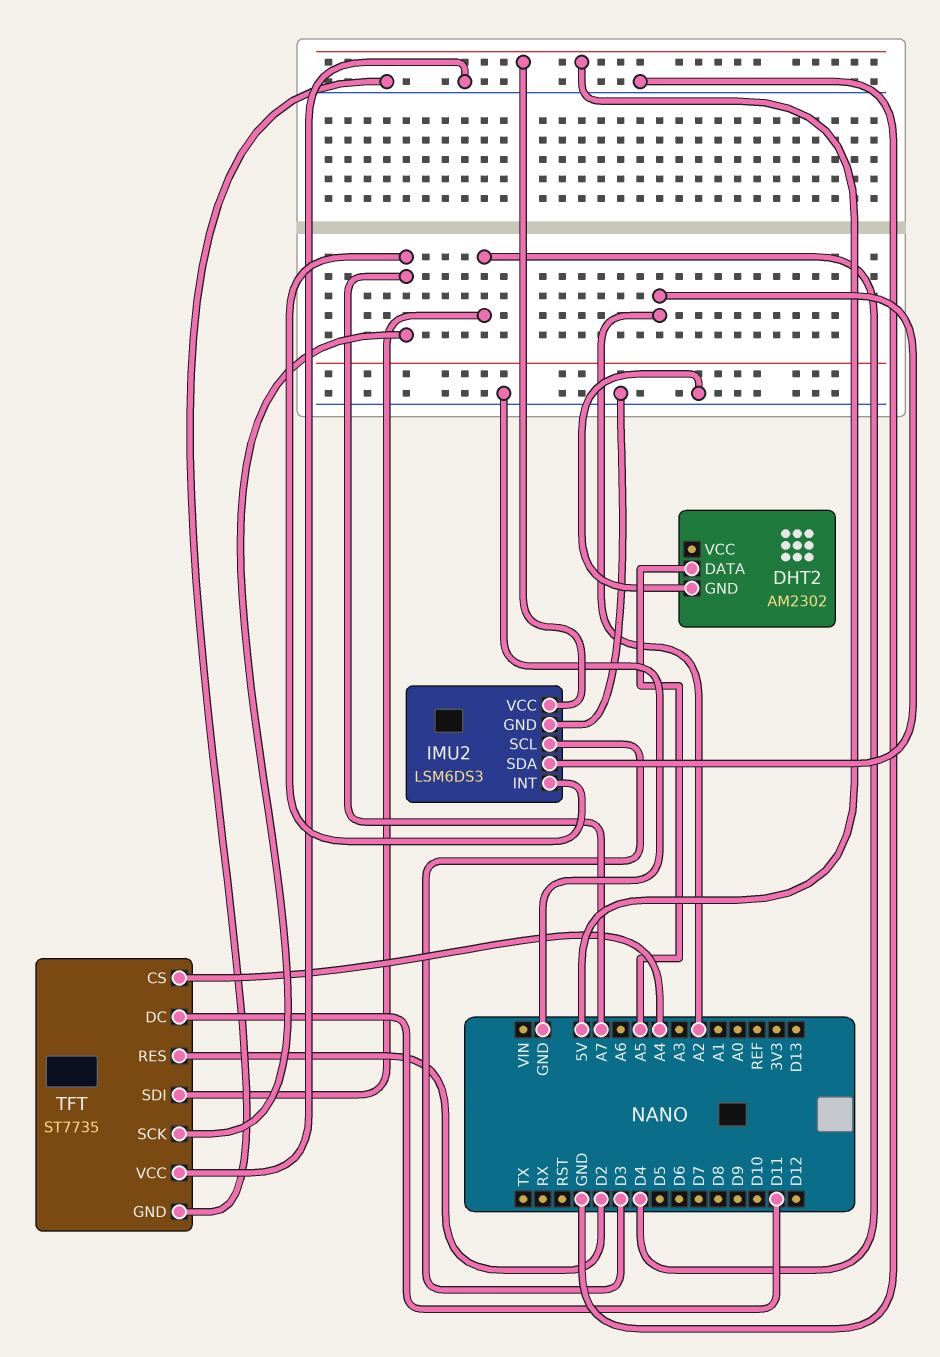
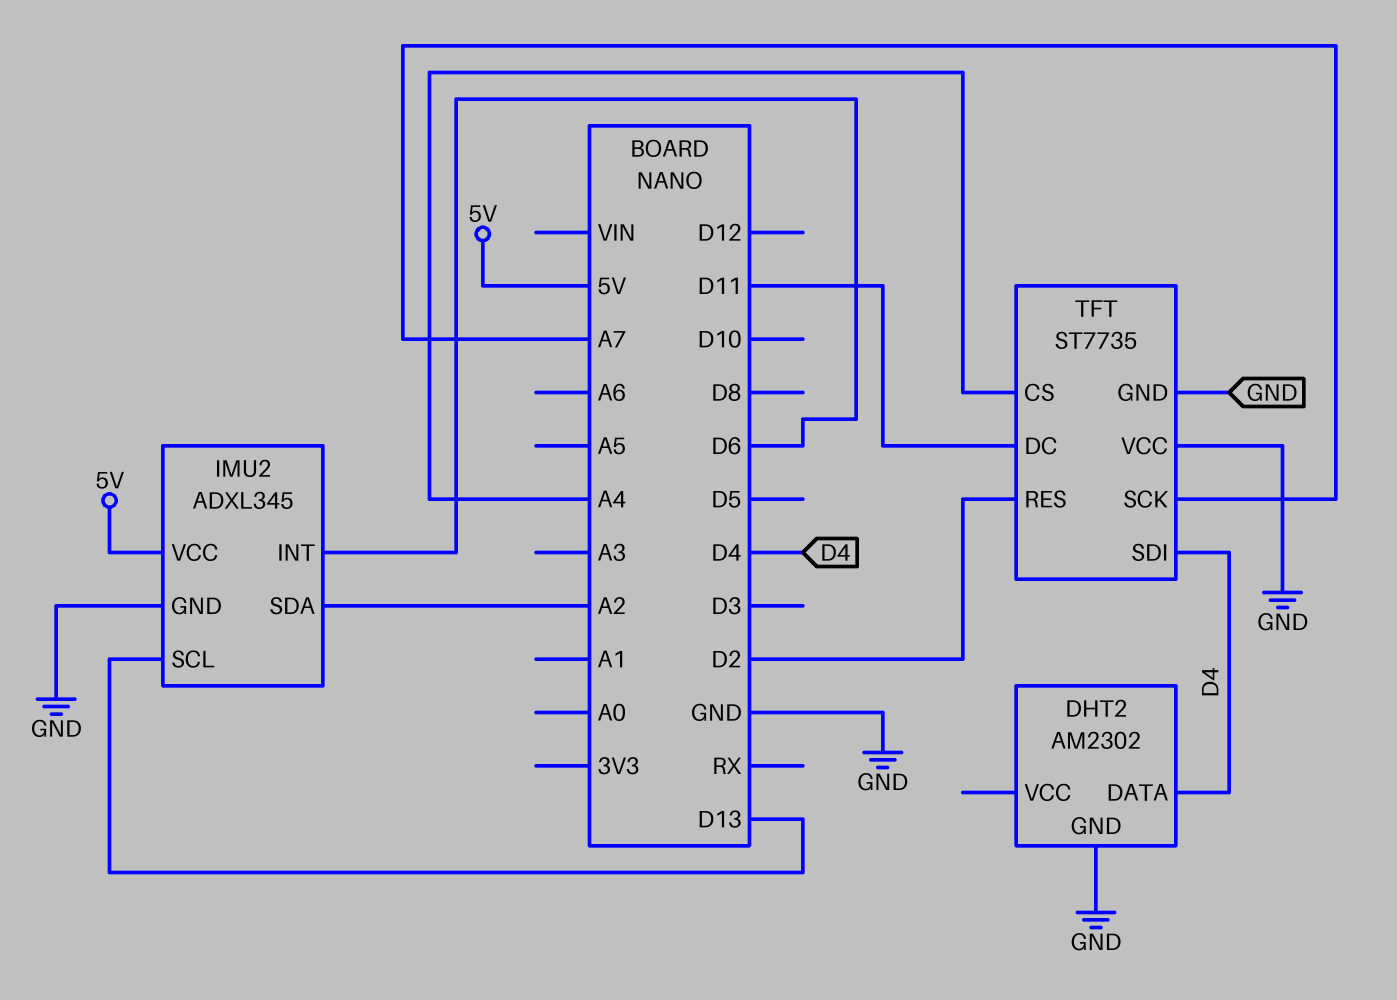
DHT2 pin DATA: A5 -> D4
IMU2: LSM6DS3 -> ADXL345
IMU2 pin INT: A7 -> D6
IMU2 pin SCL: D3 -> D13

